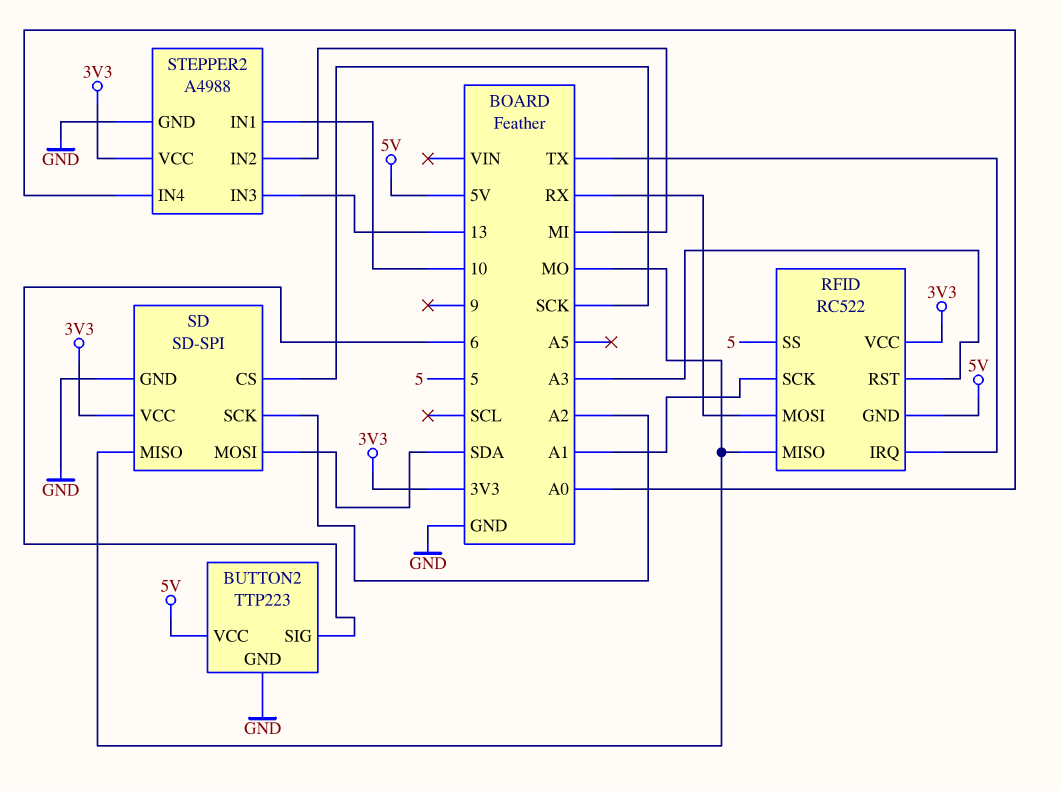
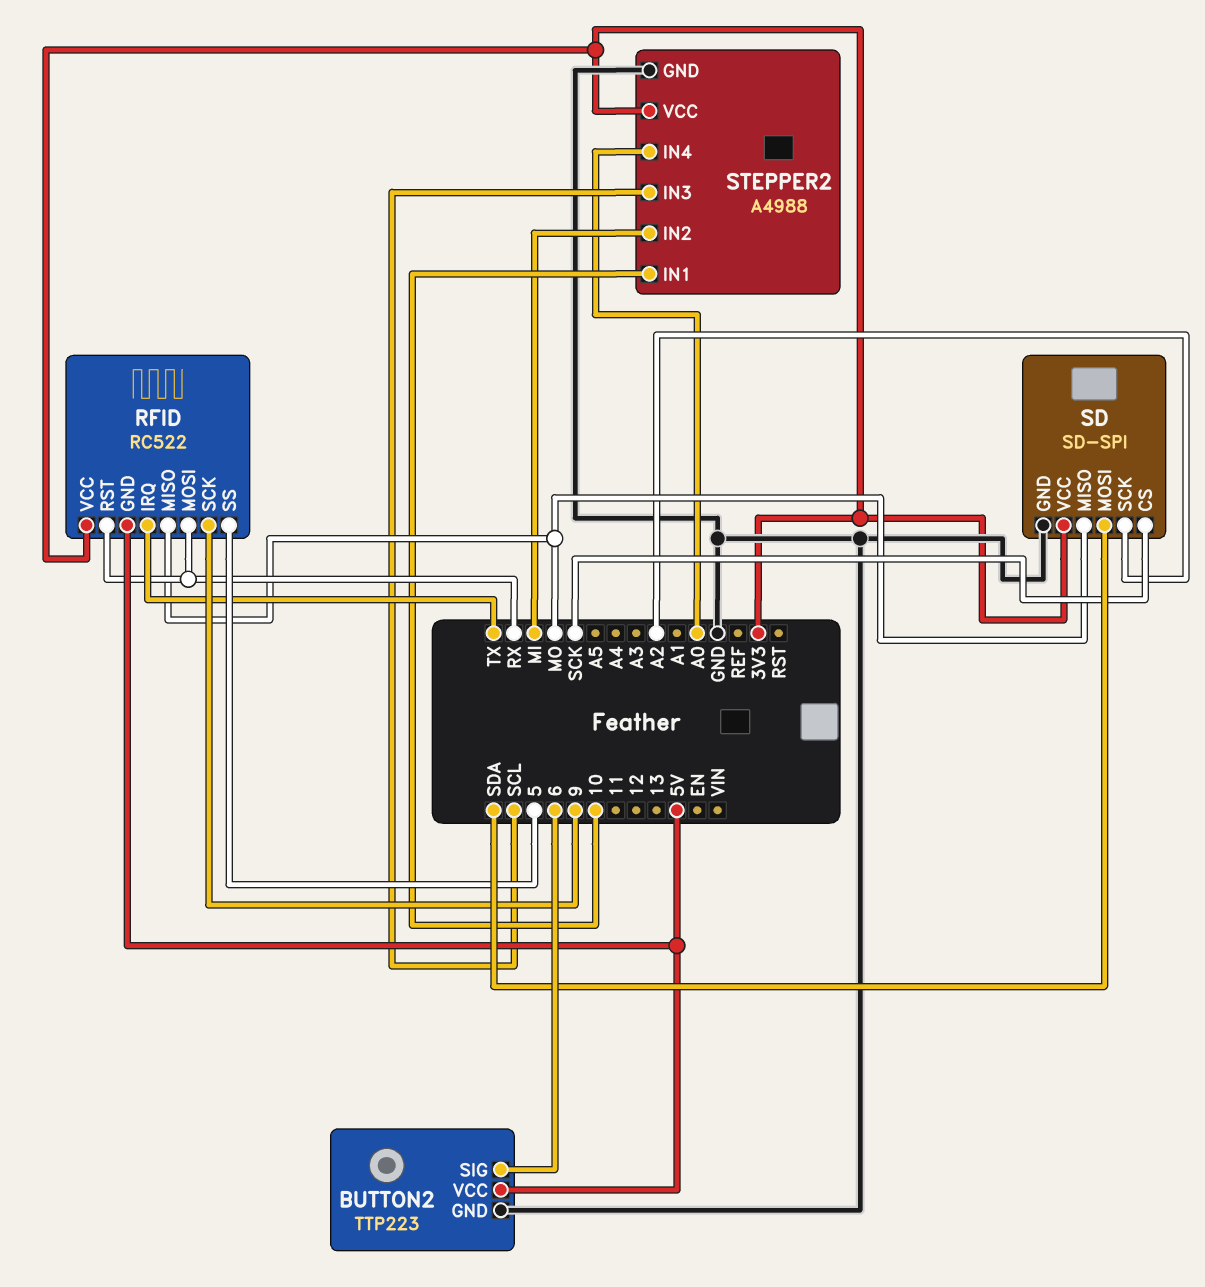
RFID pin RST: A3 -> RX
RFID pin SCK: A1 -> 9
STEPPER2 pin IN3: 13 -> SCL

